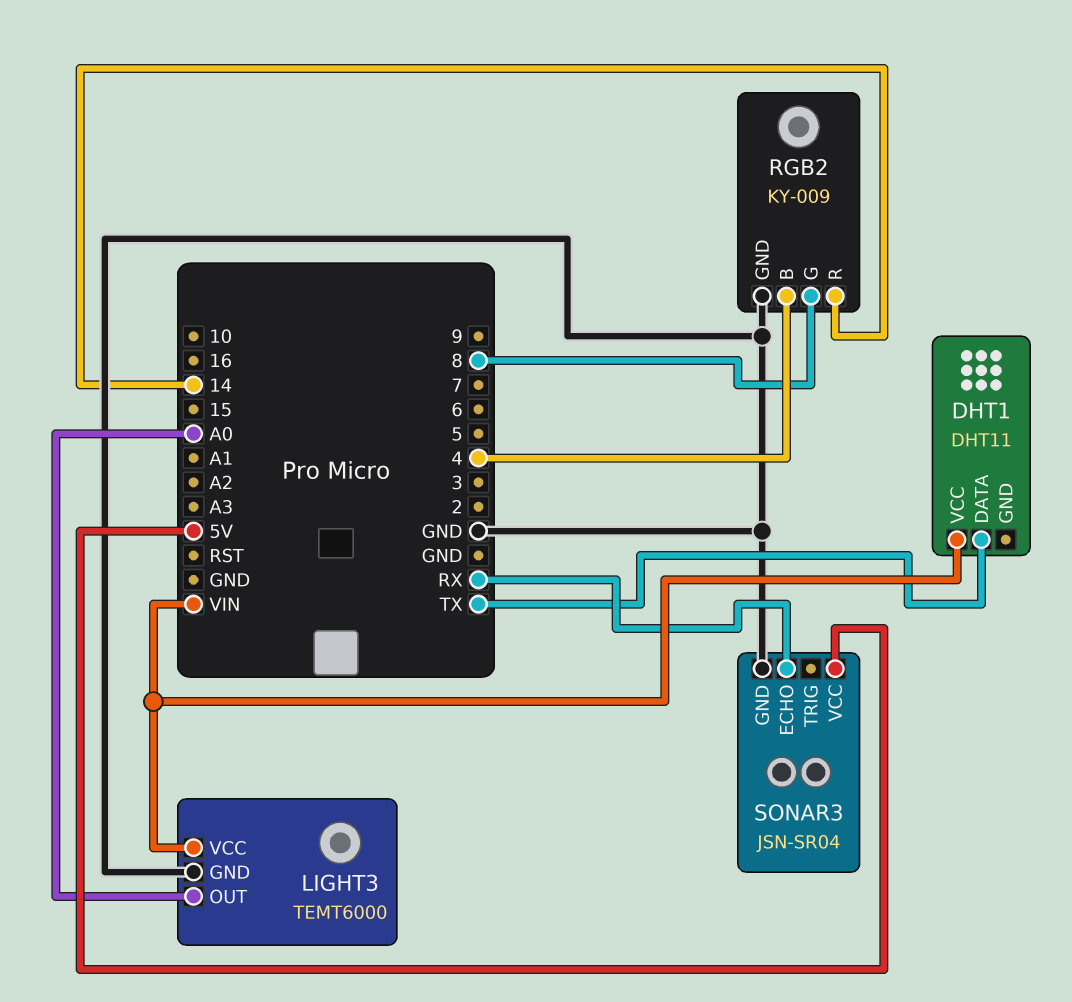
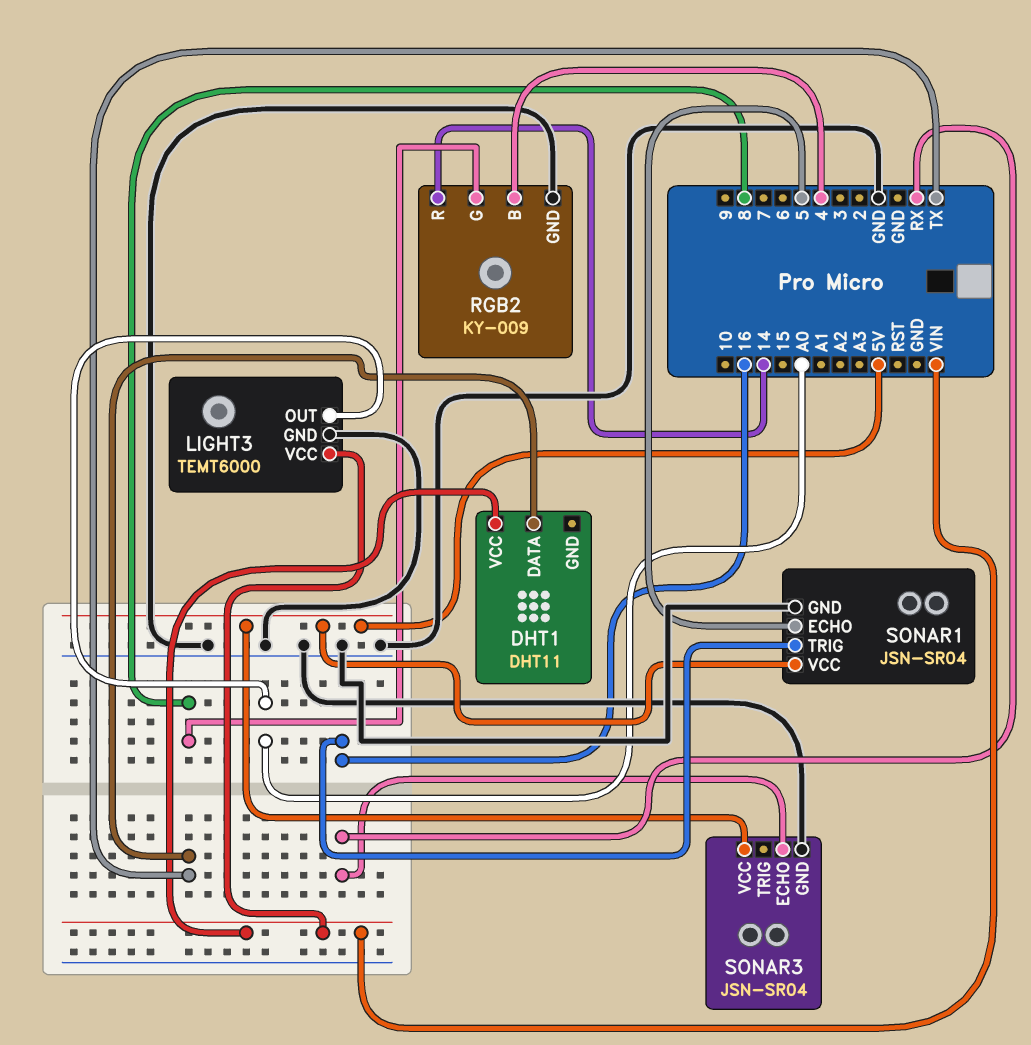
SONAR1: none -> JSN-SR04
SONAR1 pin ECHO: none -> 5
SONAR1 pin GND: none -> GND
SONAR1 pin TRIG: none -> 16
SONAR1 pin VCC: none -> 5V

